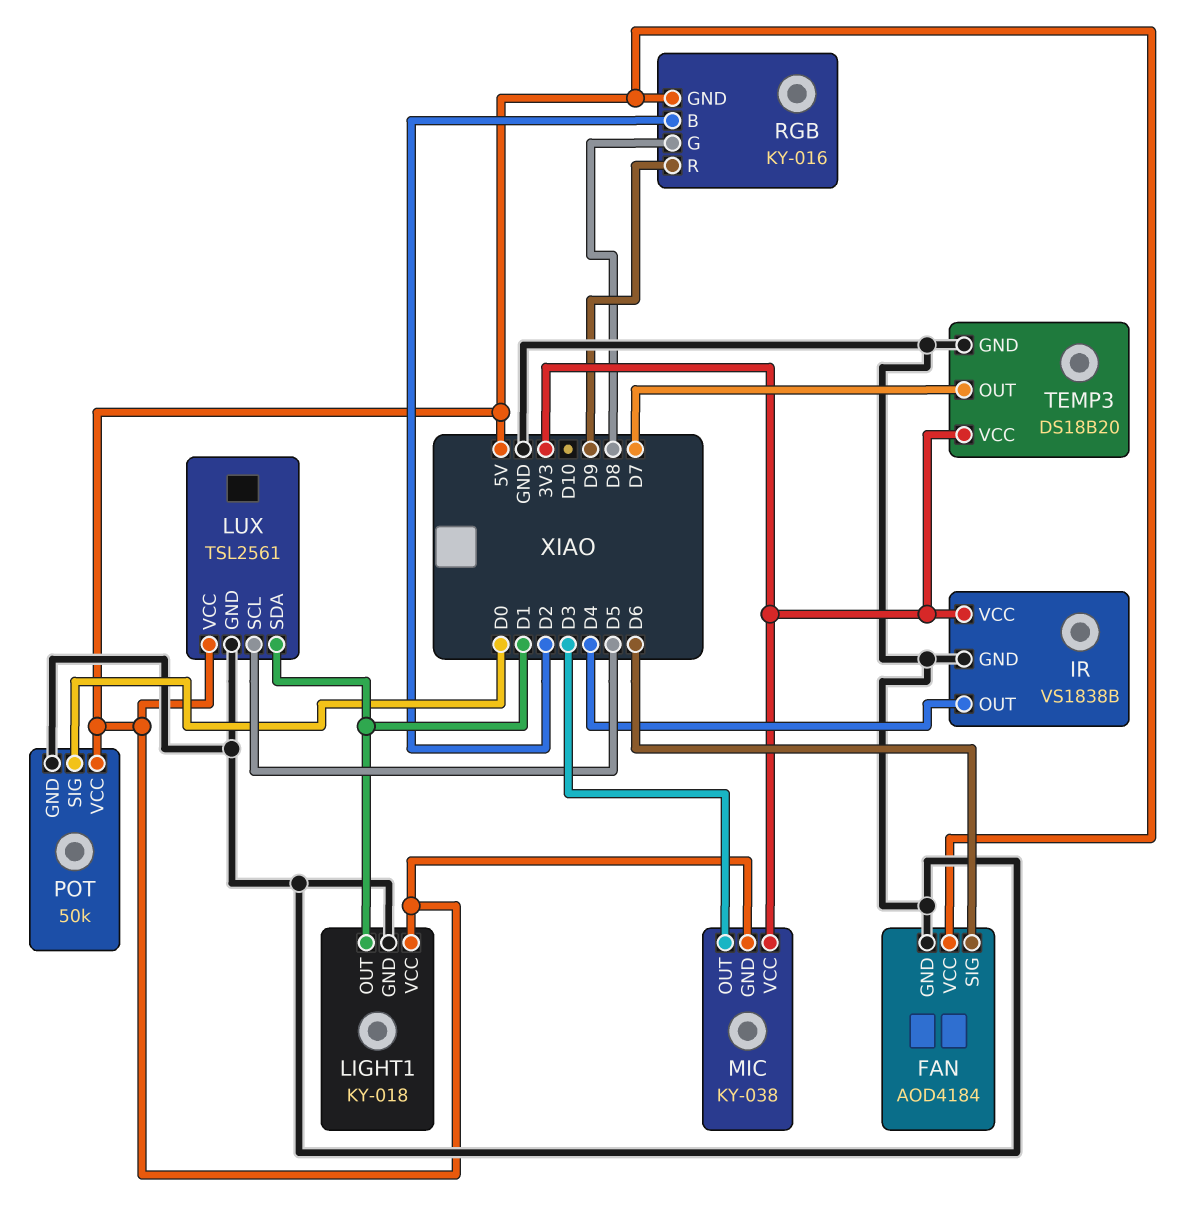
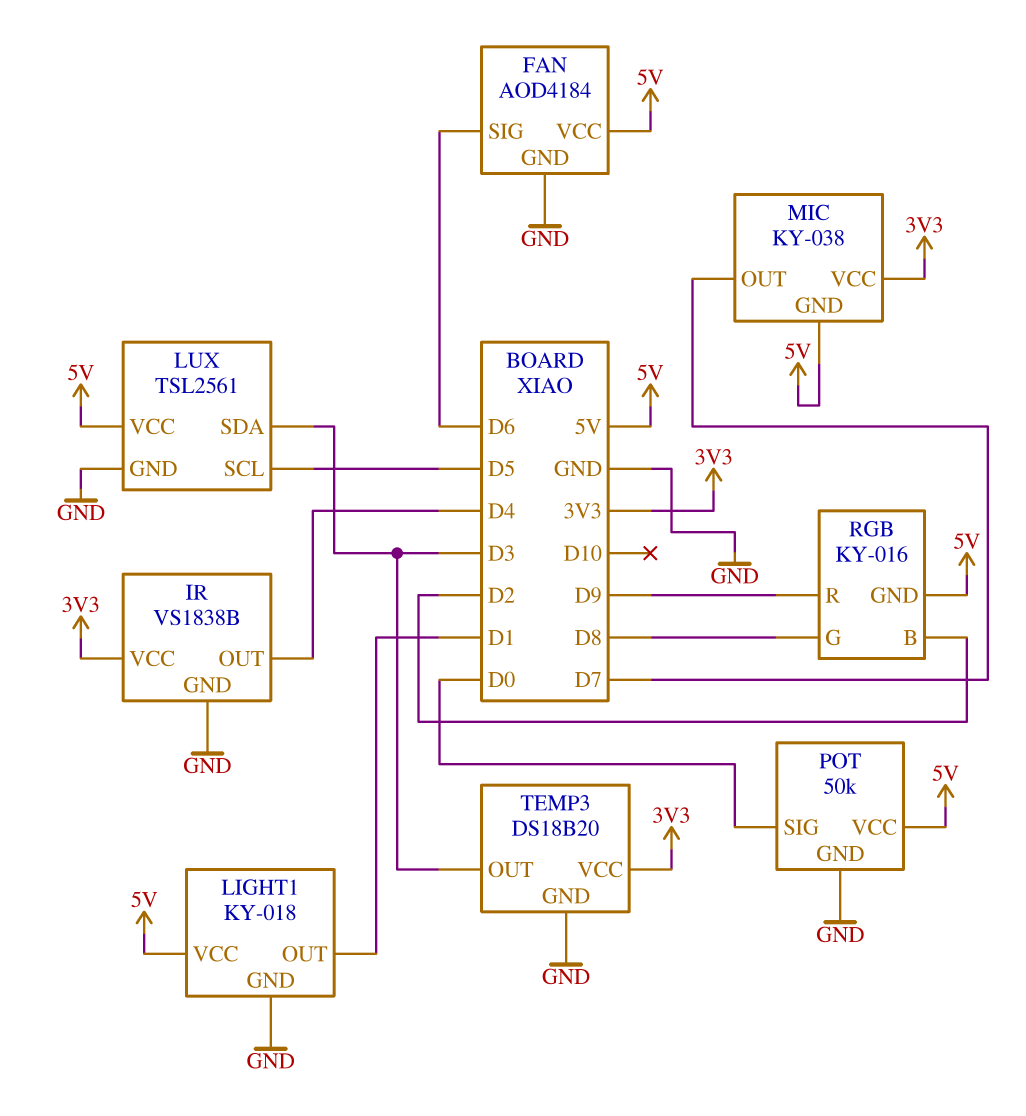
LUX pin SDA: D1 -> D3
MIC pin OUT: D3 -> D7
TEMP3 pin OUT: D7 -> D3

